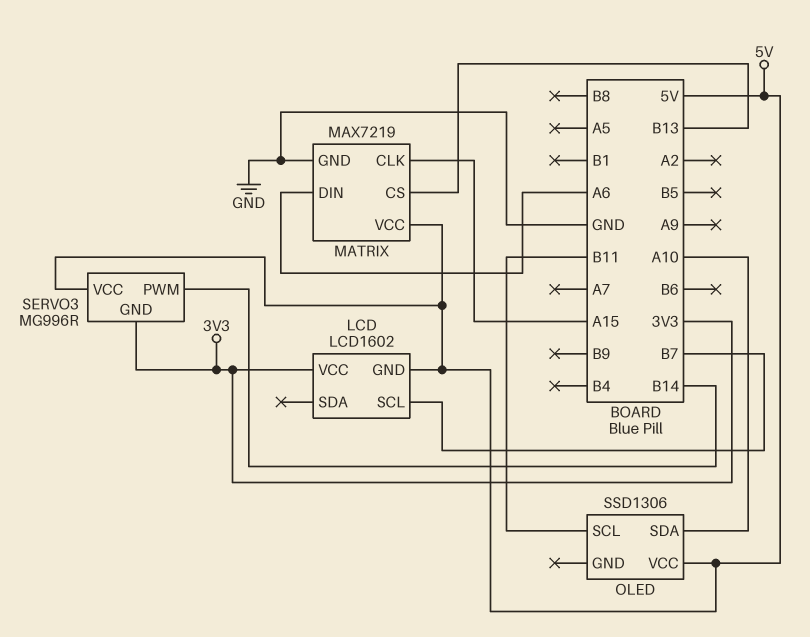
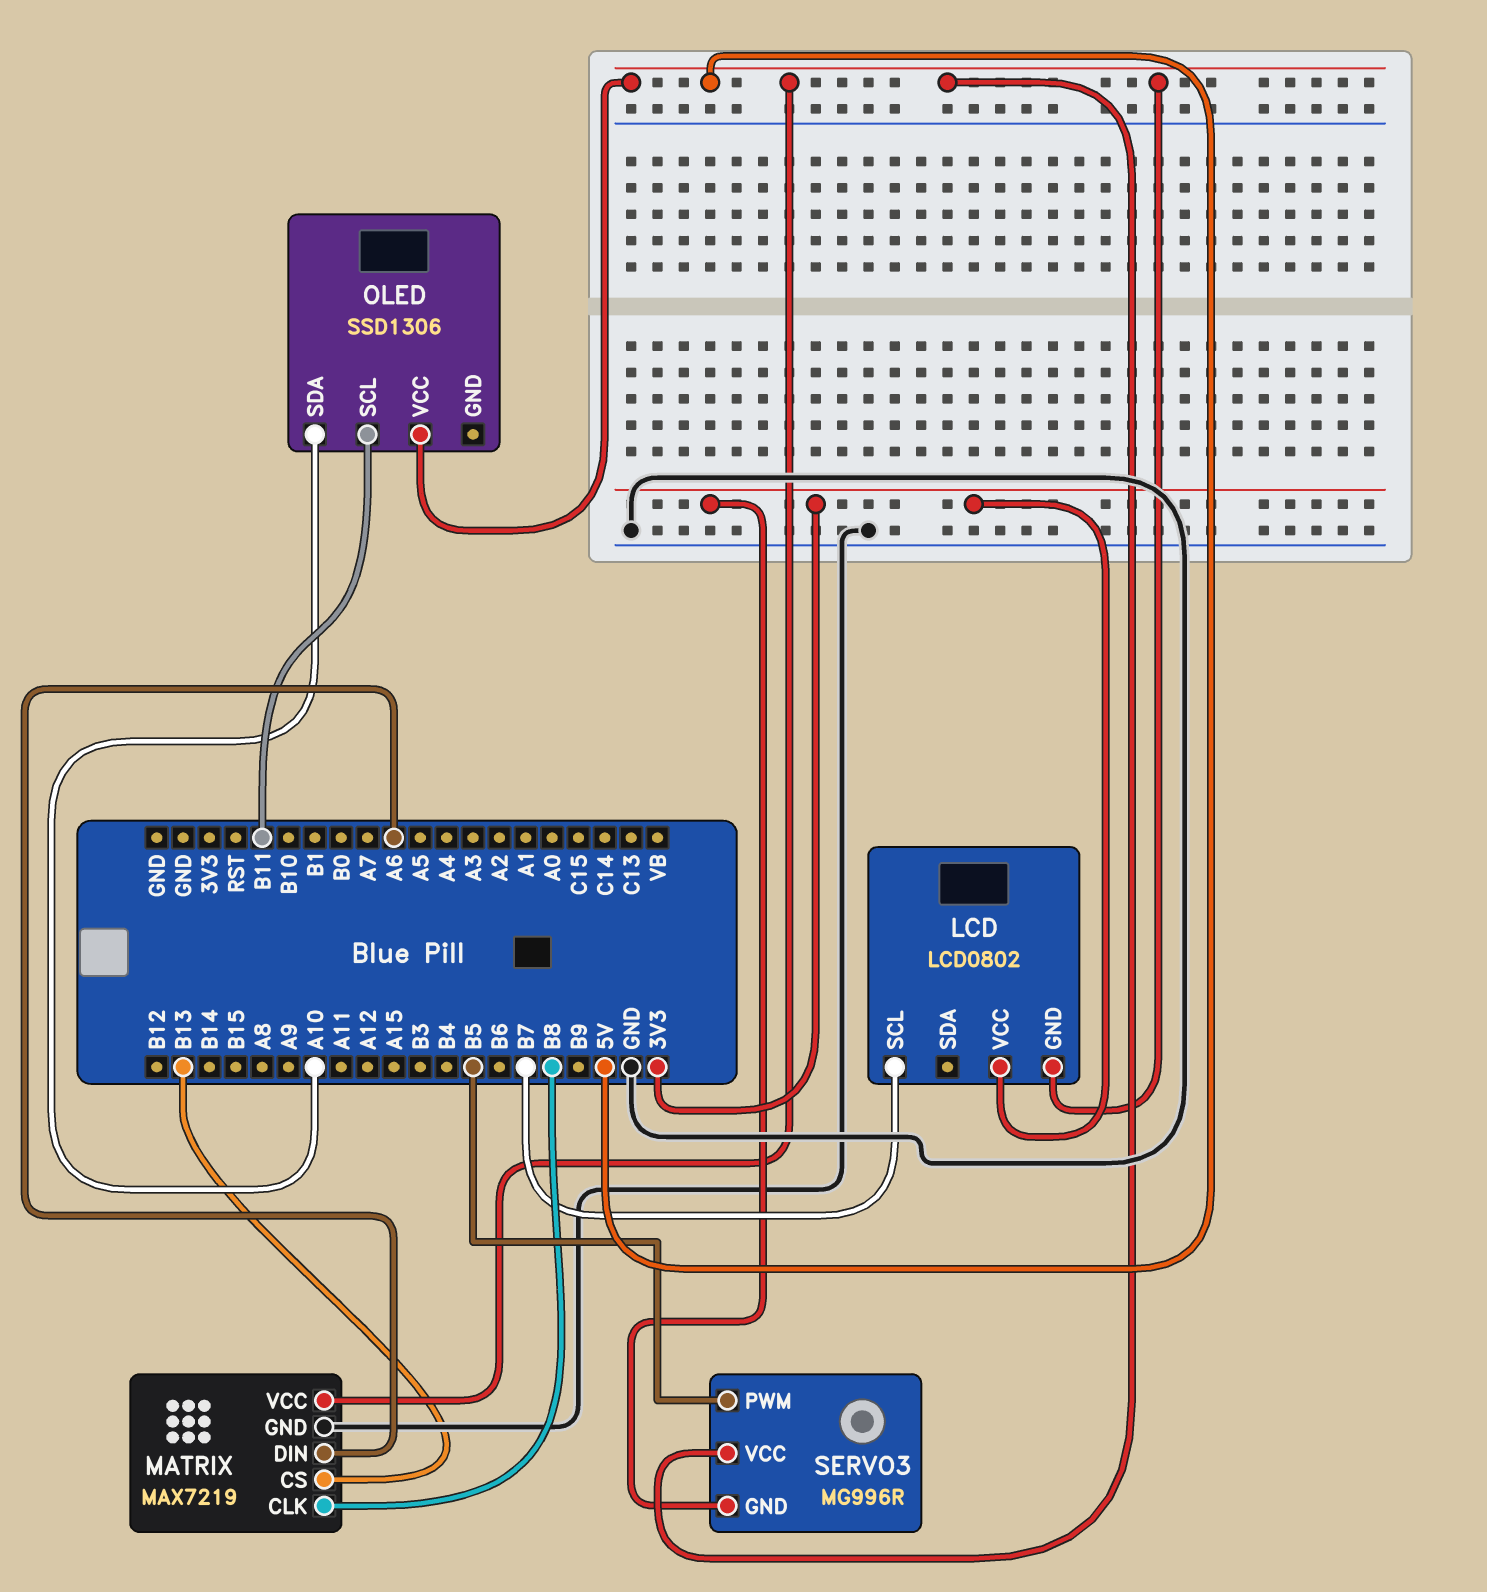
LCD: LCD1602 -> LCD0802
MATRIX pin CLK: A15 -> B8
SERVO3 pin PWM: B14 -> B5

